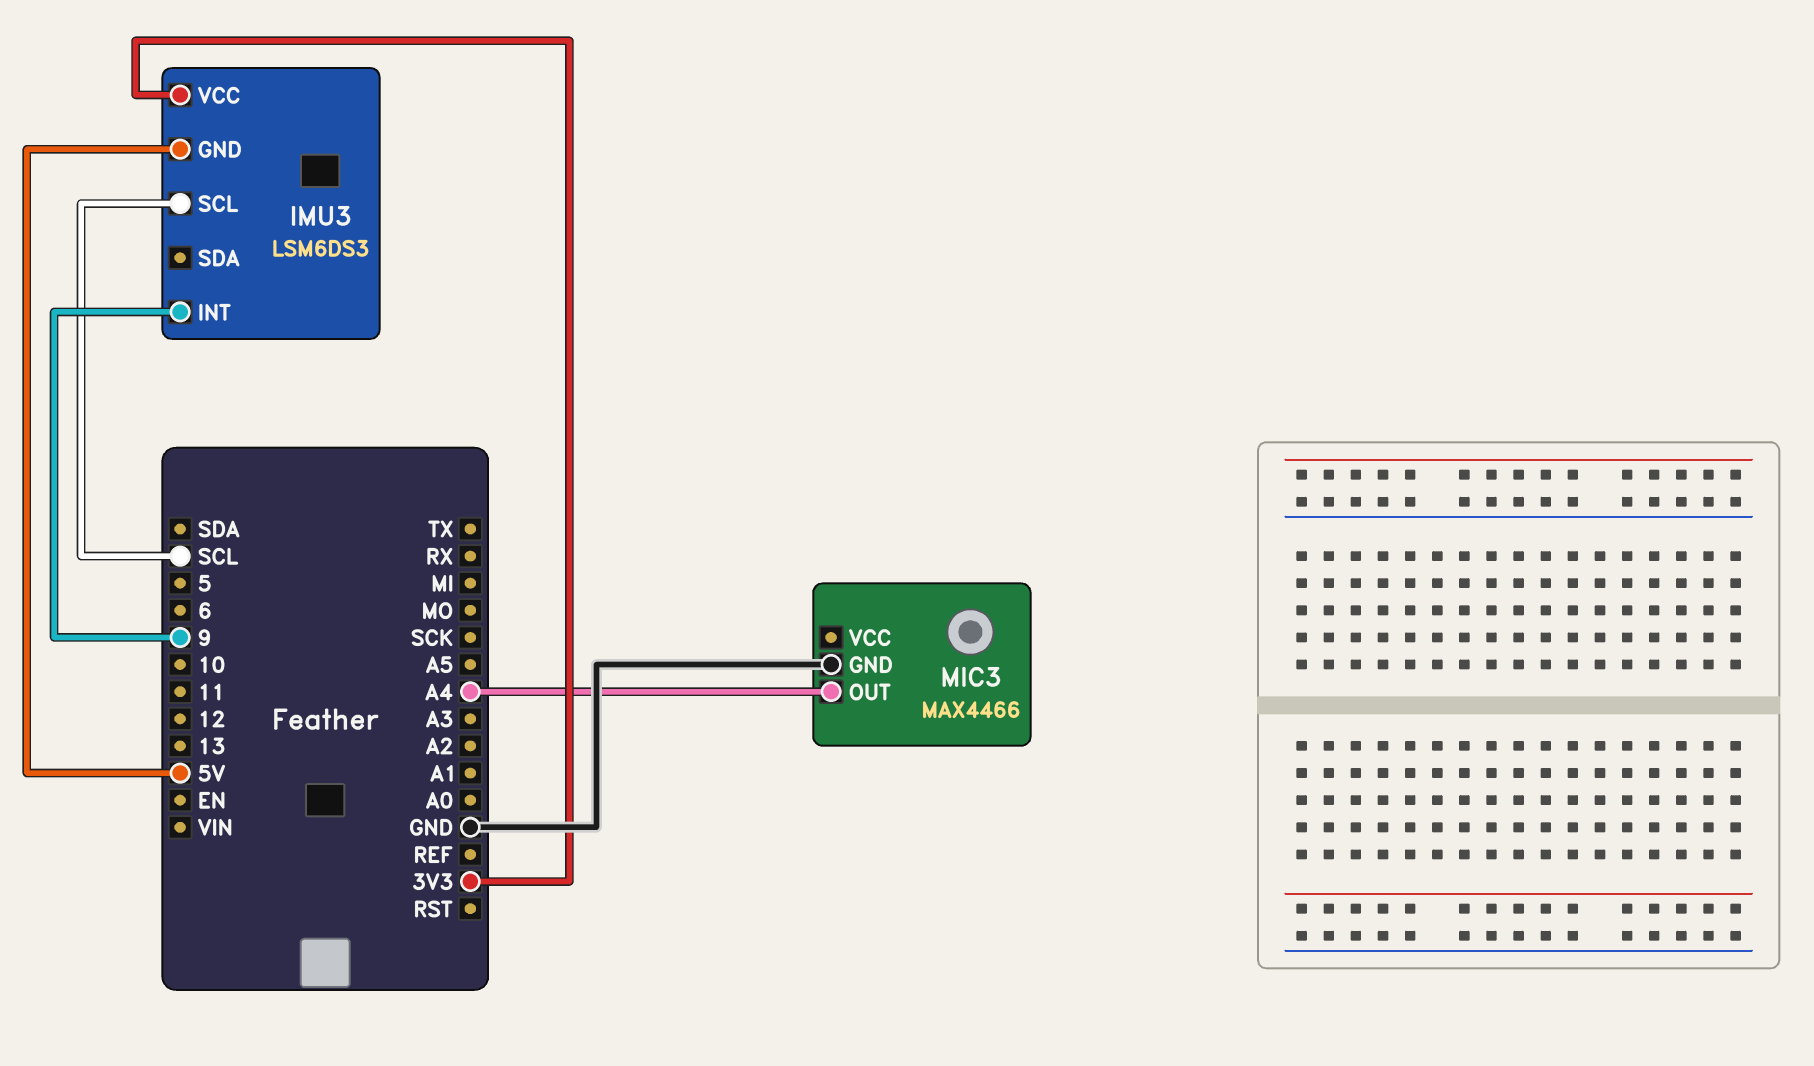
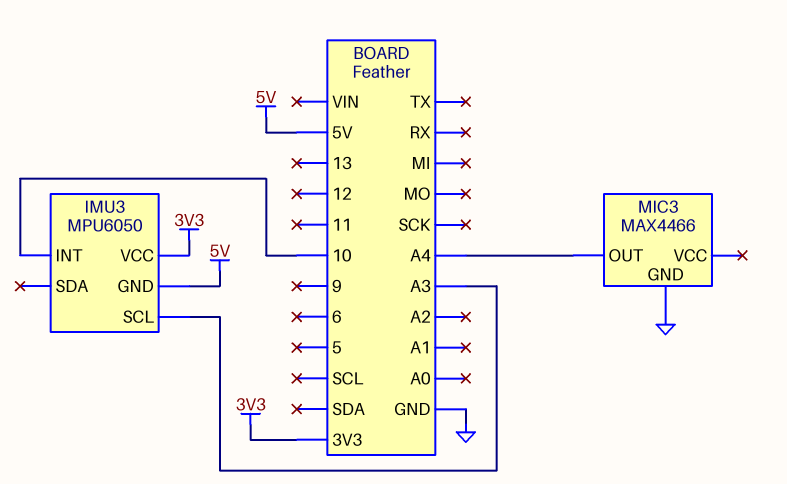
IMU3: LSM6DS3 -> MPU6050
IMU3 pin INT: 9 -> 10
IMU3 pin SCL: SCL -> A3

